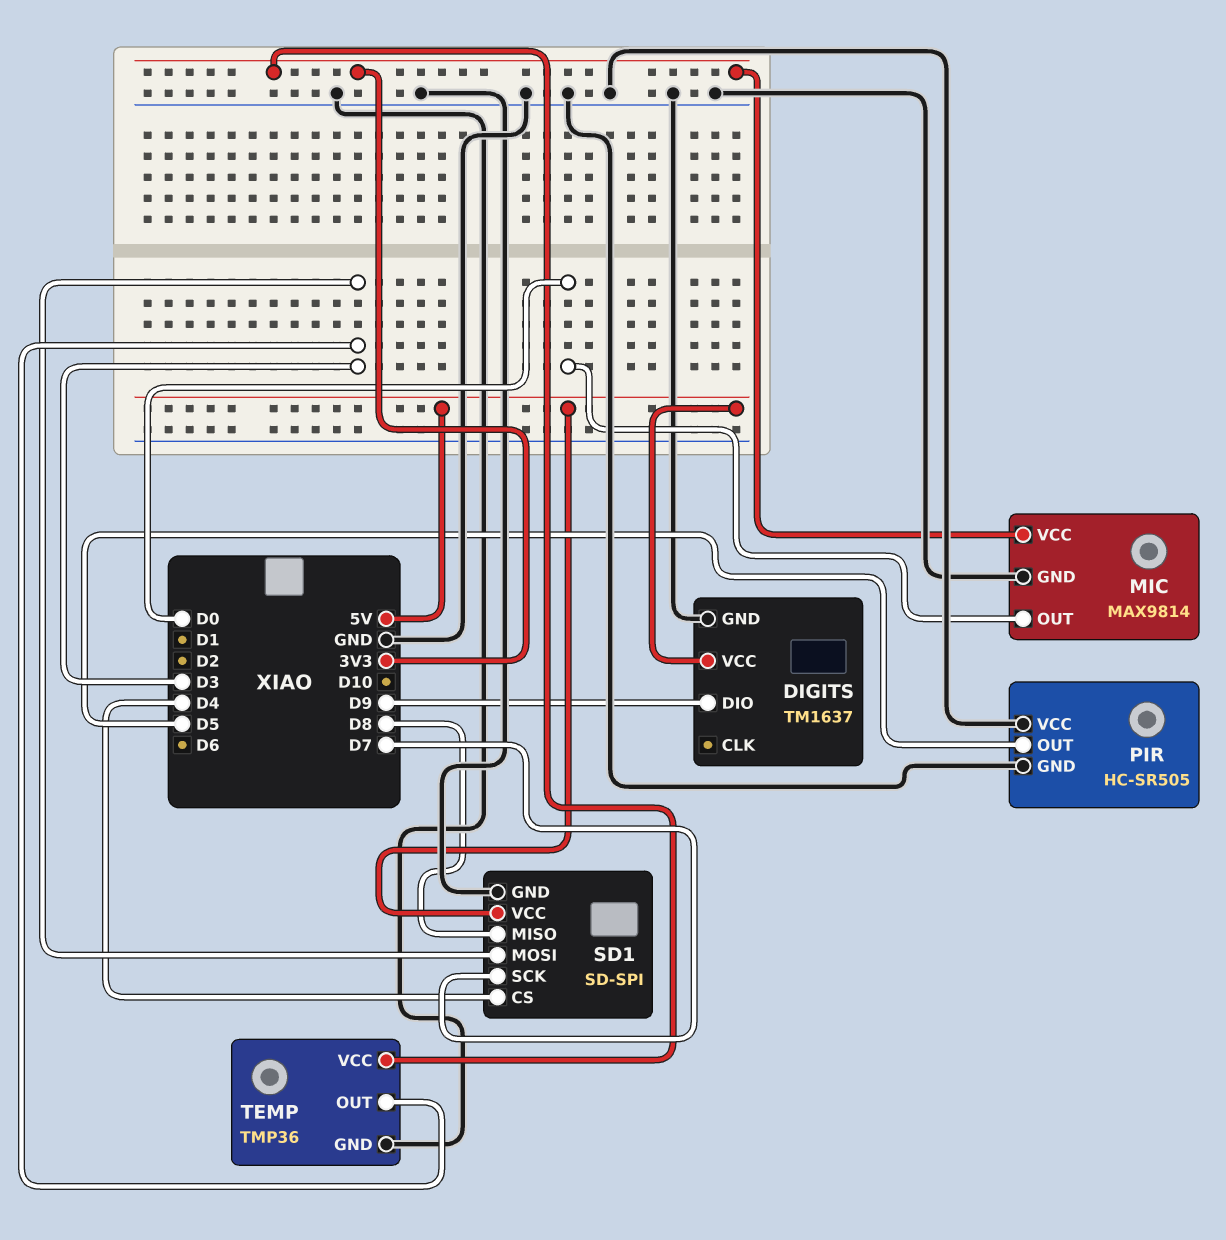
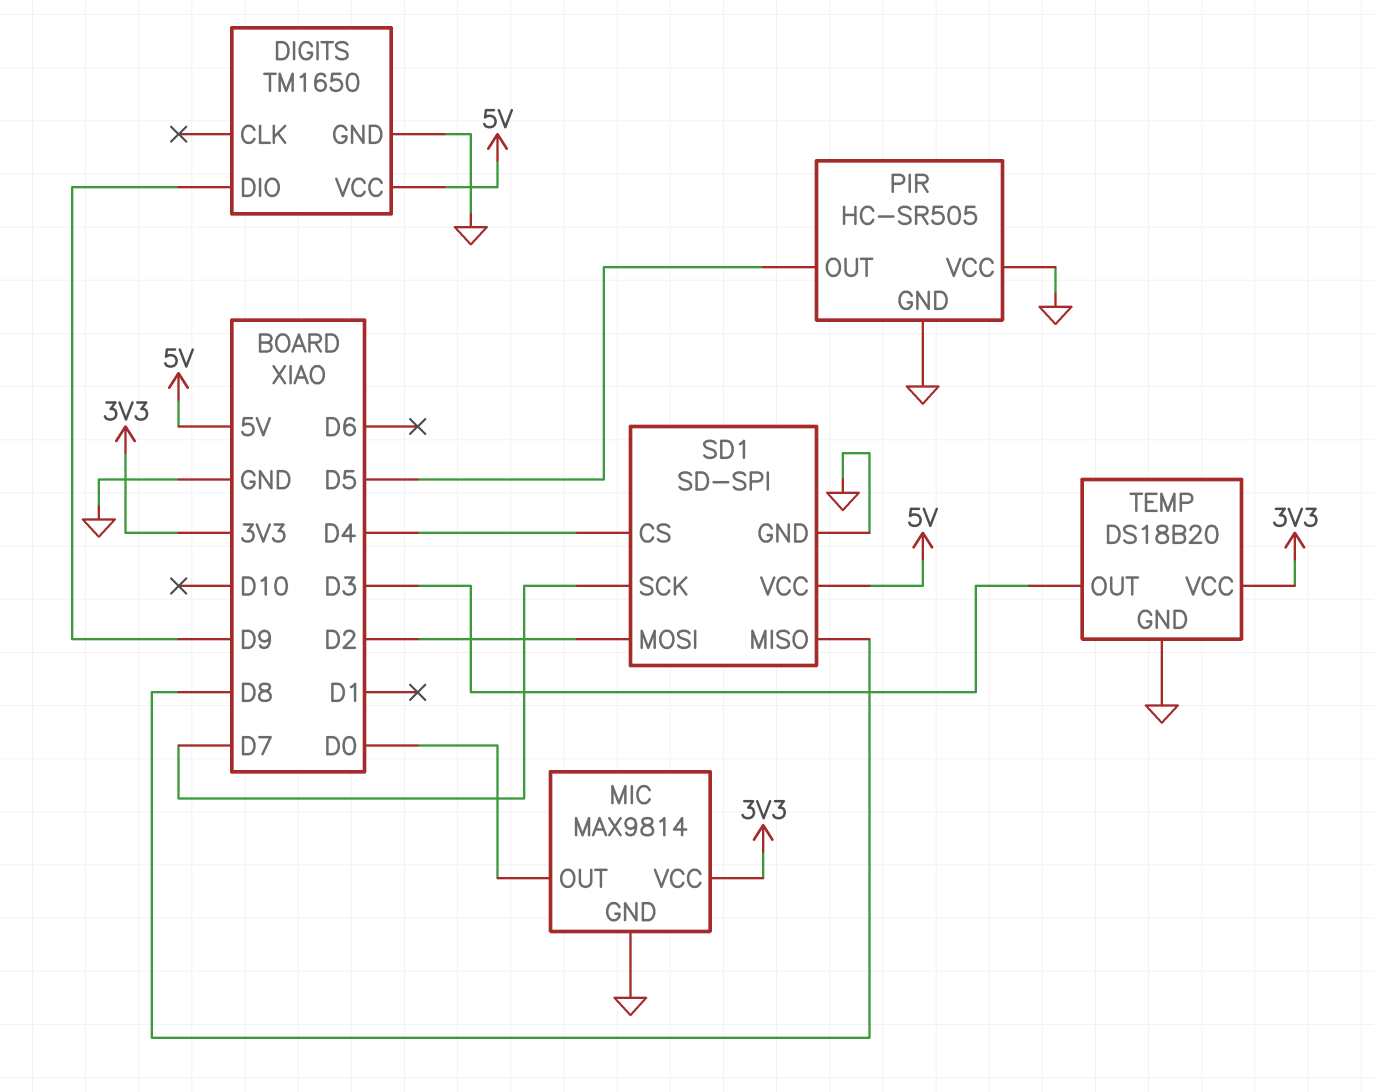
DIGITS: TM1637 -> TM1650
SD1 pin MOSI: D3 -> D2
TEMP: TMP36 -> DS18B20

